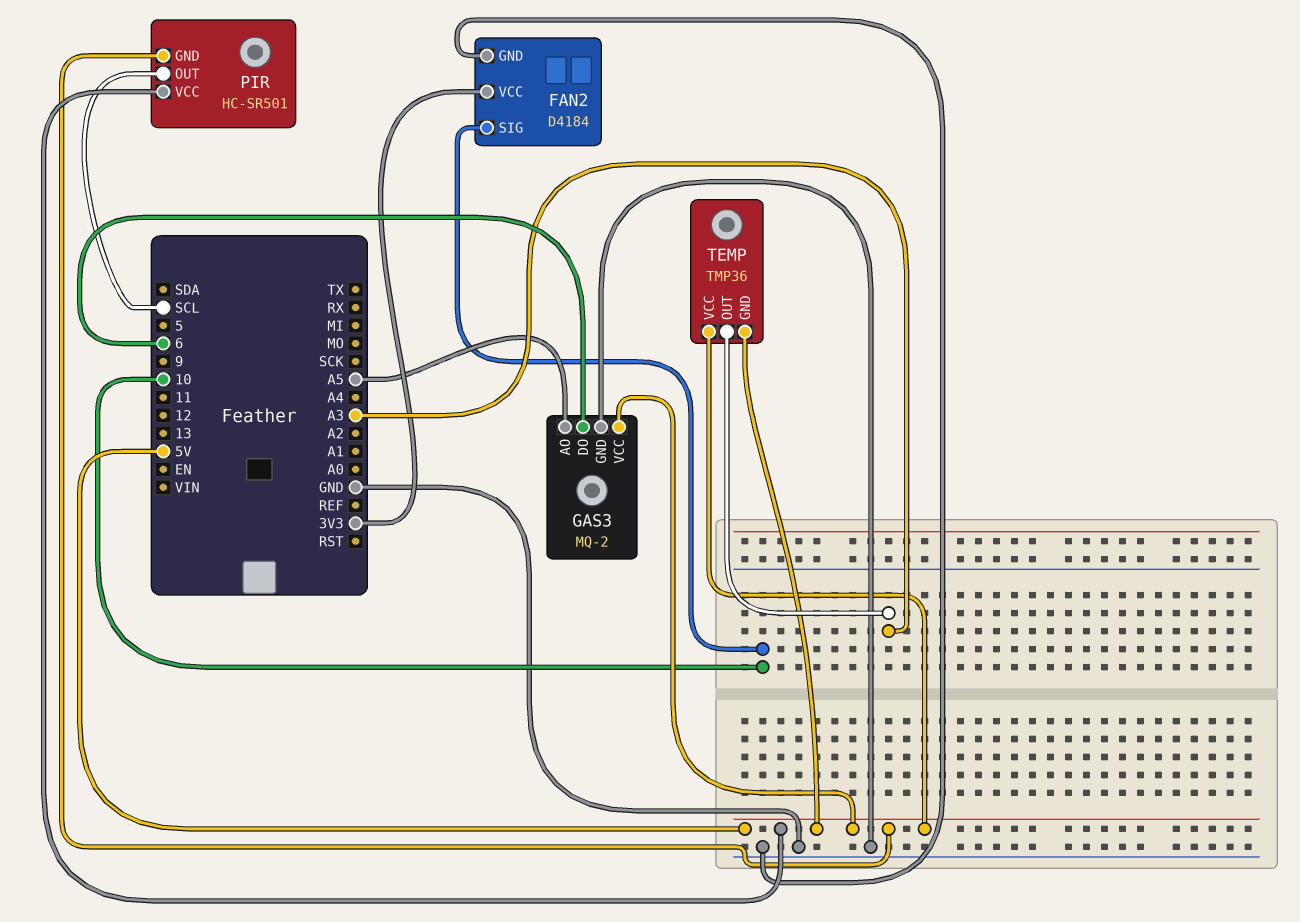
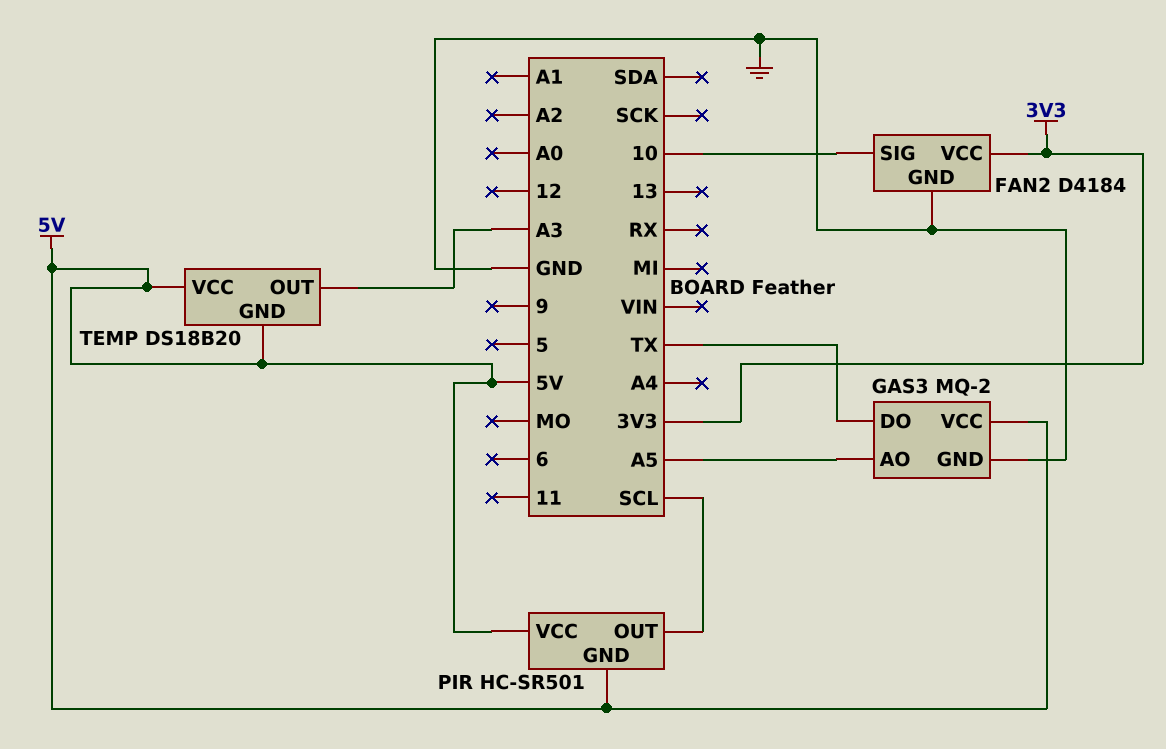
GAS3 pin DO: 6 -> TX
TEMP: TMP36 -> DS18B20

